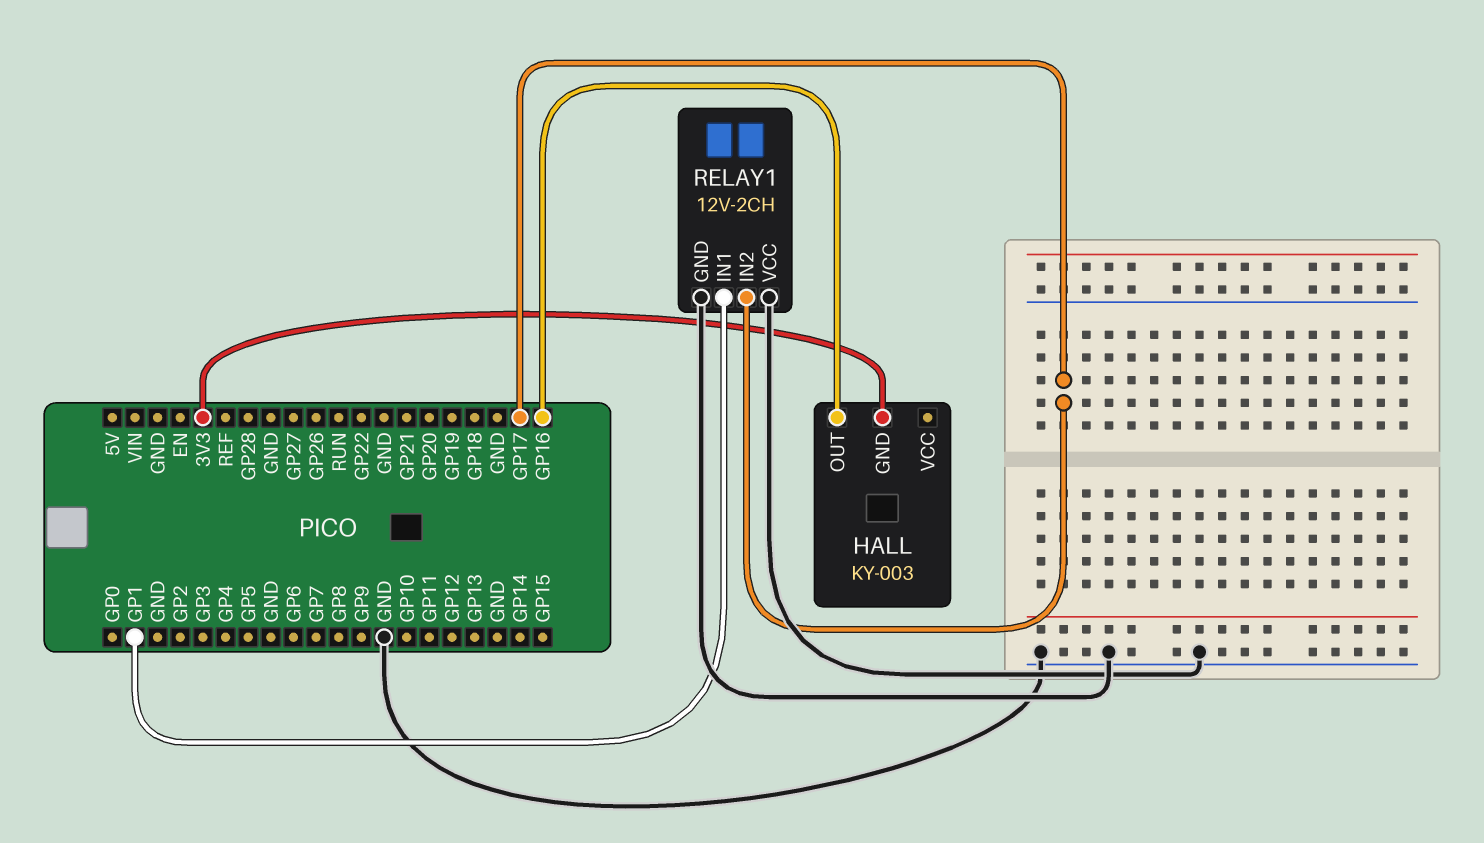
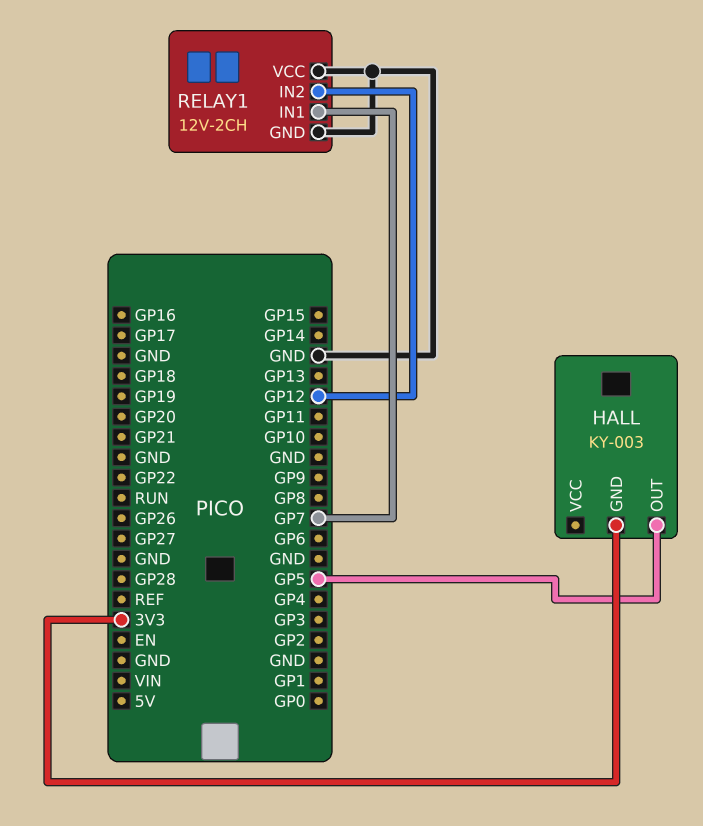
HALL pin OUT: GP16 -> GP5
RELAY1 pin IN1: GP1 -> GP7
RELAY1 pin IN2: GP17 -> GP12

